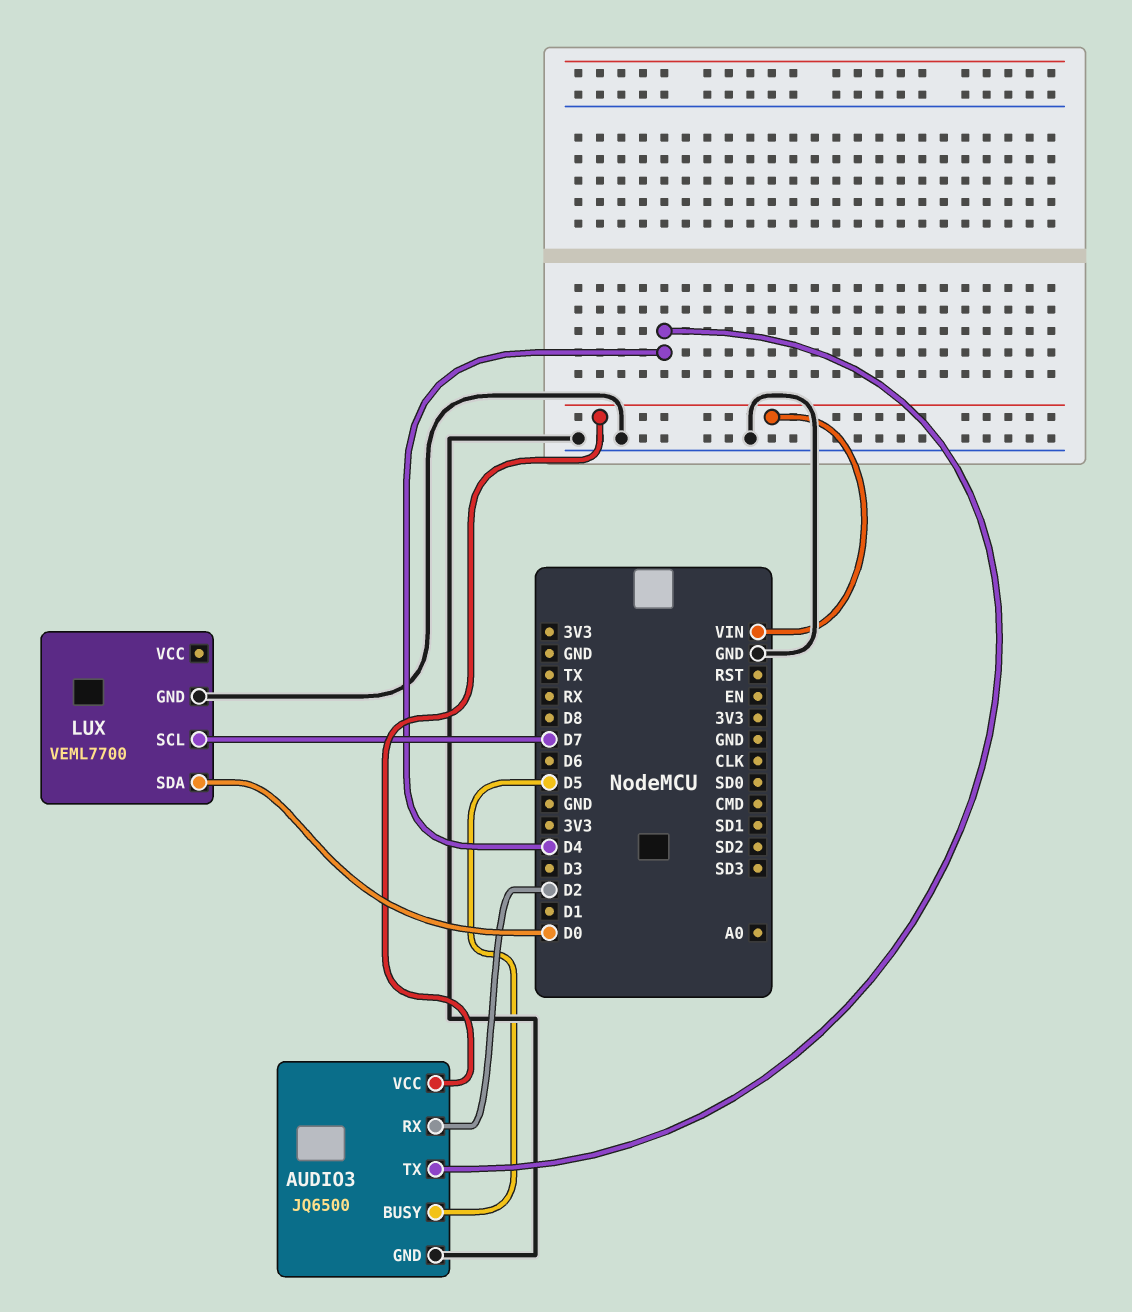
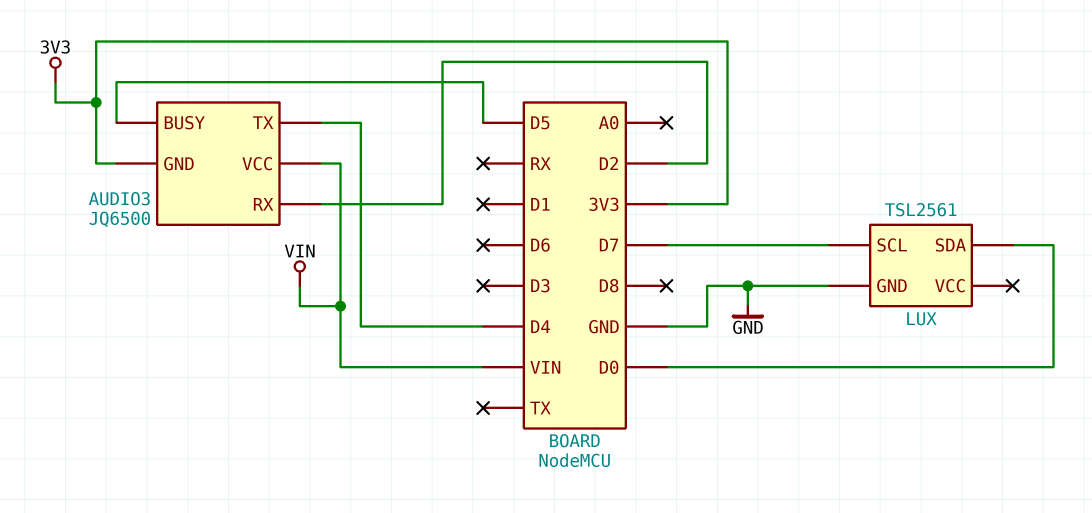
AUDIO3 pin GND: GND -> 3V3
LUX: VEML7700 -> TSL2561

